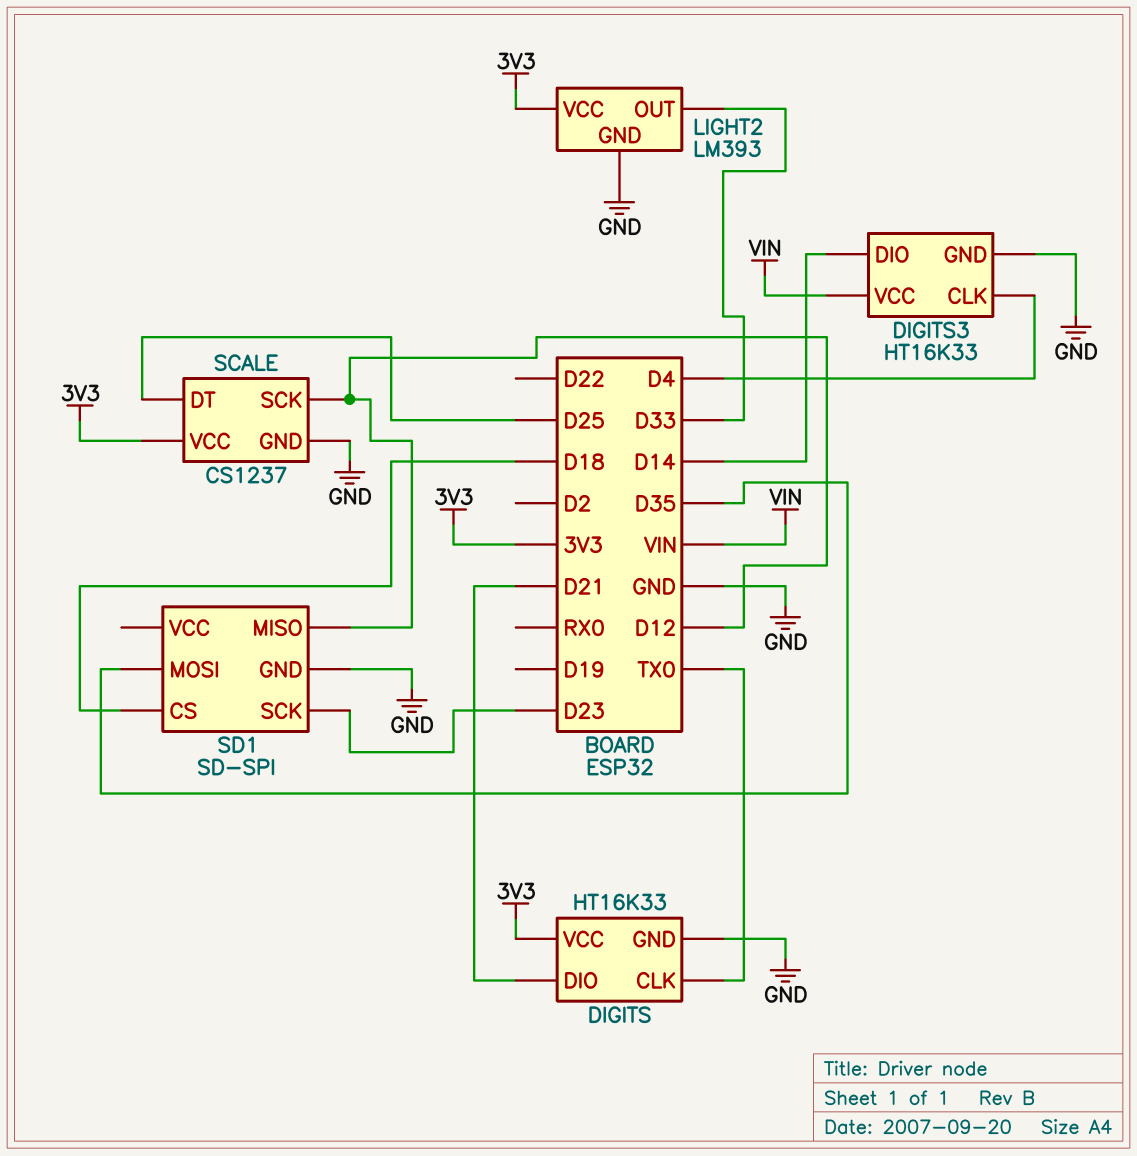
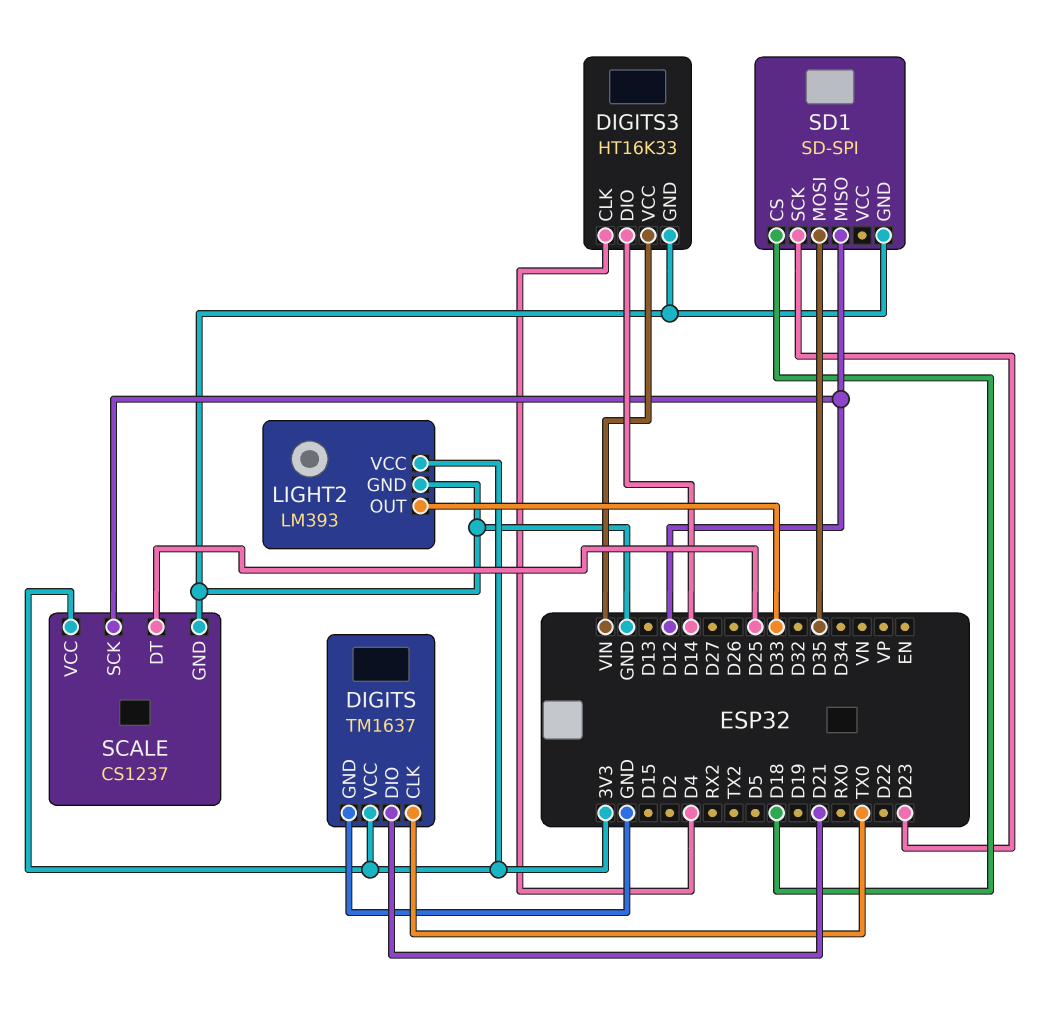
DIGITS: HT16K33 -> TM1637

